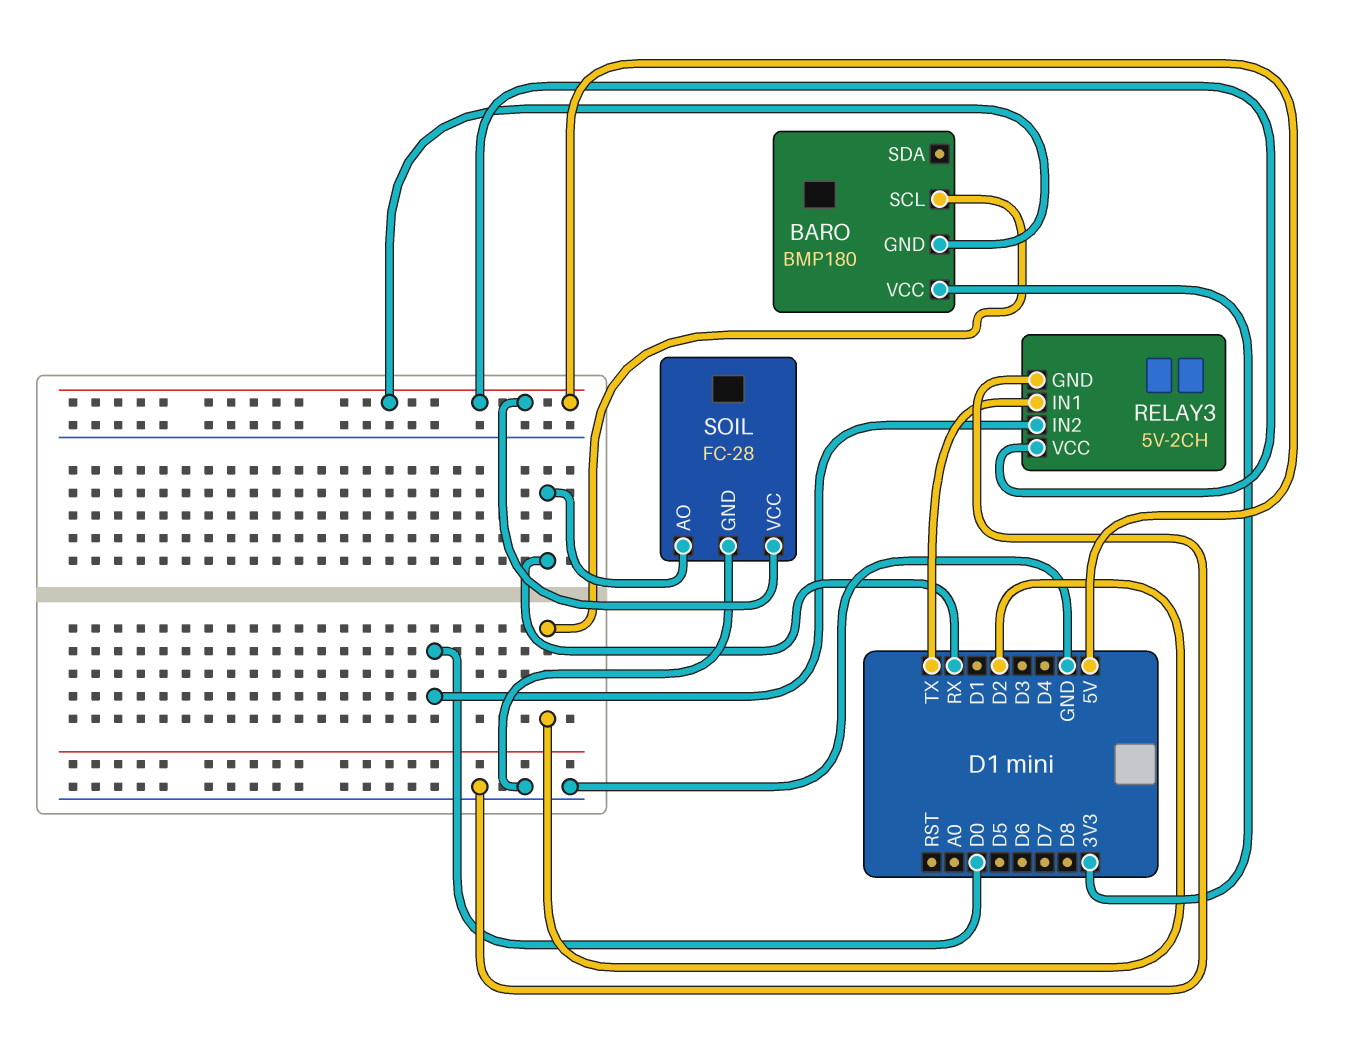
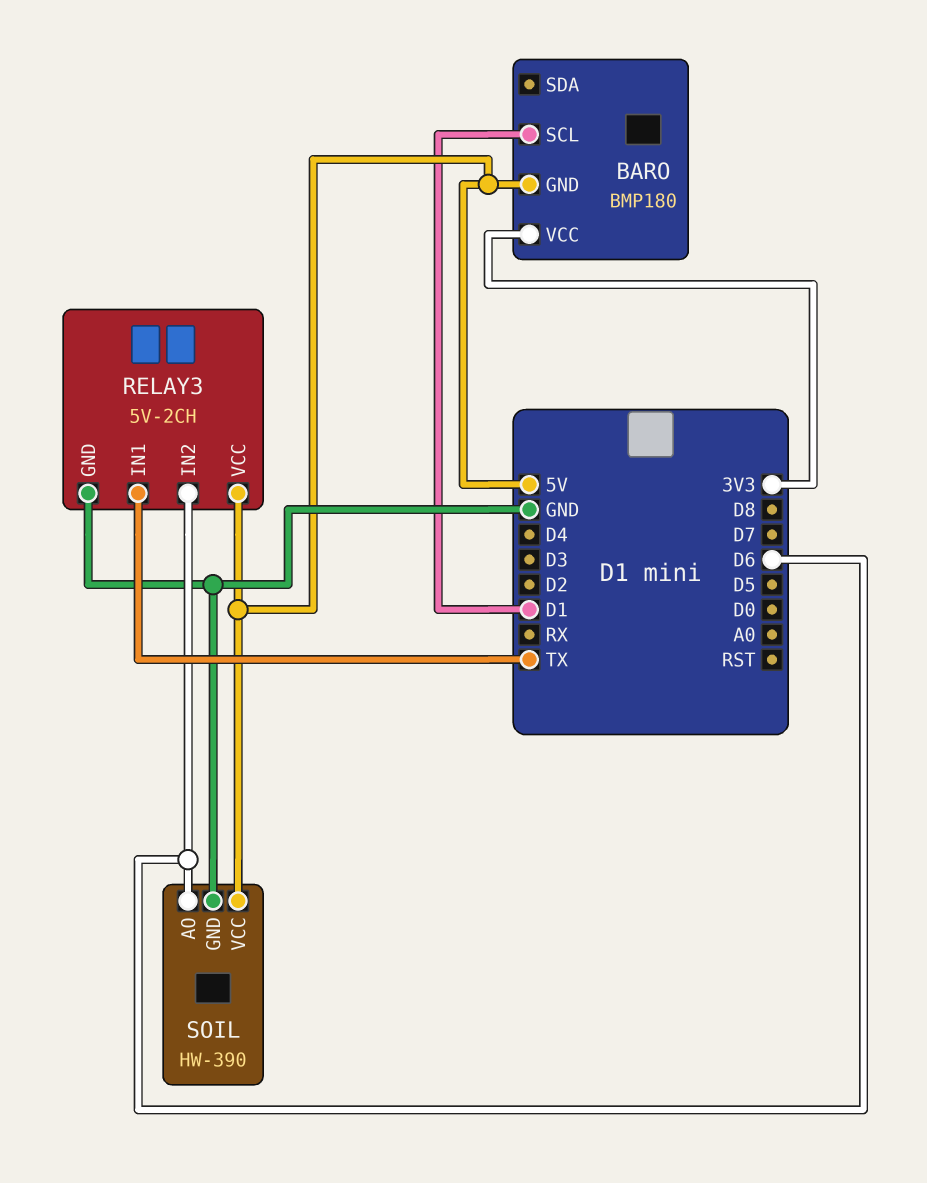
BARO pin SCL: D2 -> D1
RELAY3 pin IN2: D0 -> D6
SOIL: FC-28 -> HW-390
SOIL pin AO: RX -> D6

